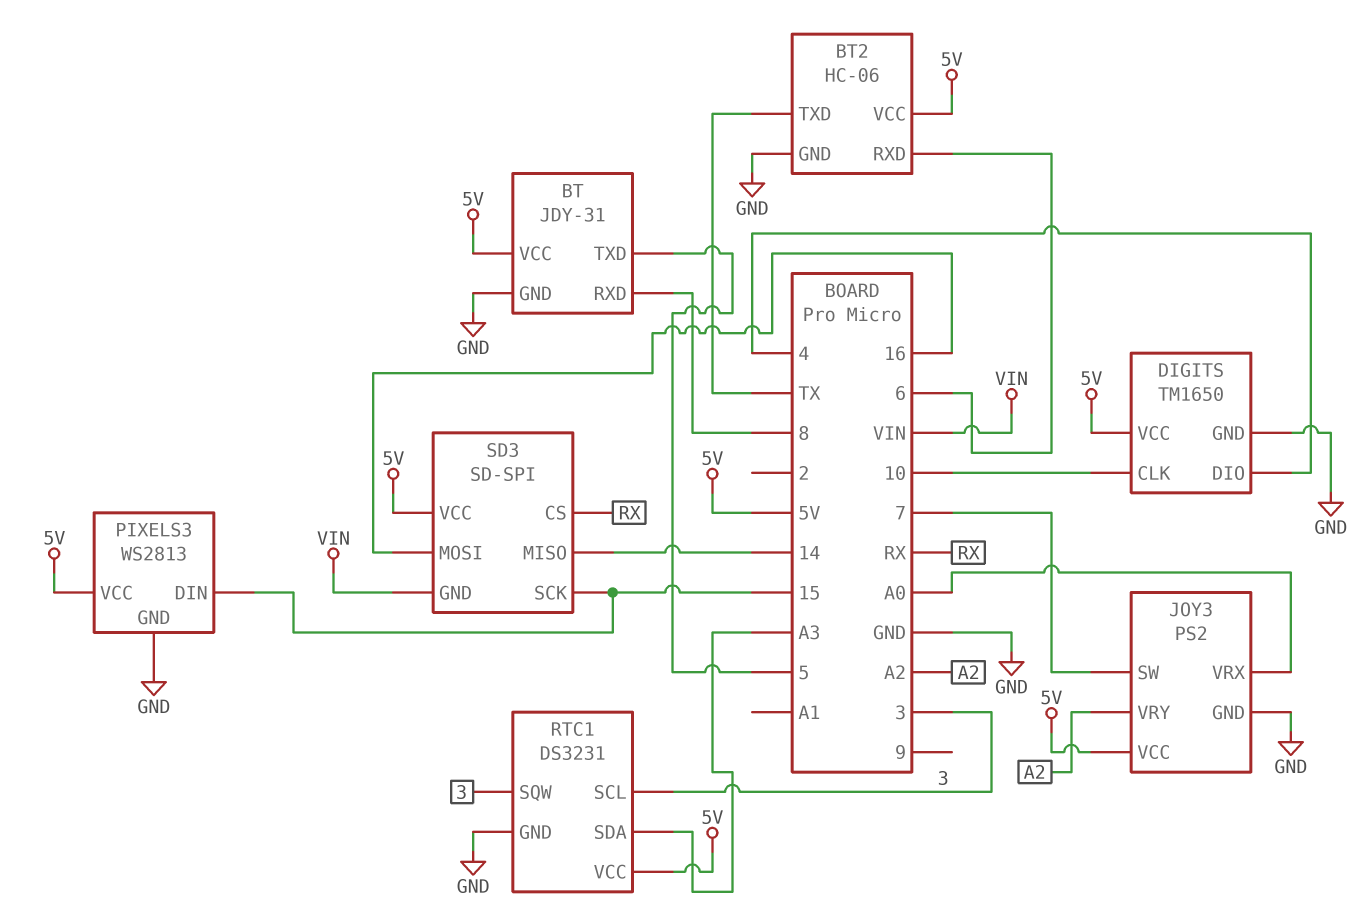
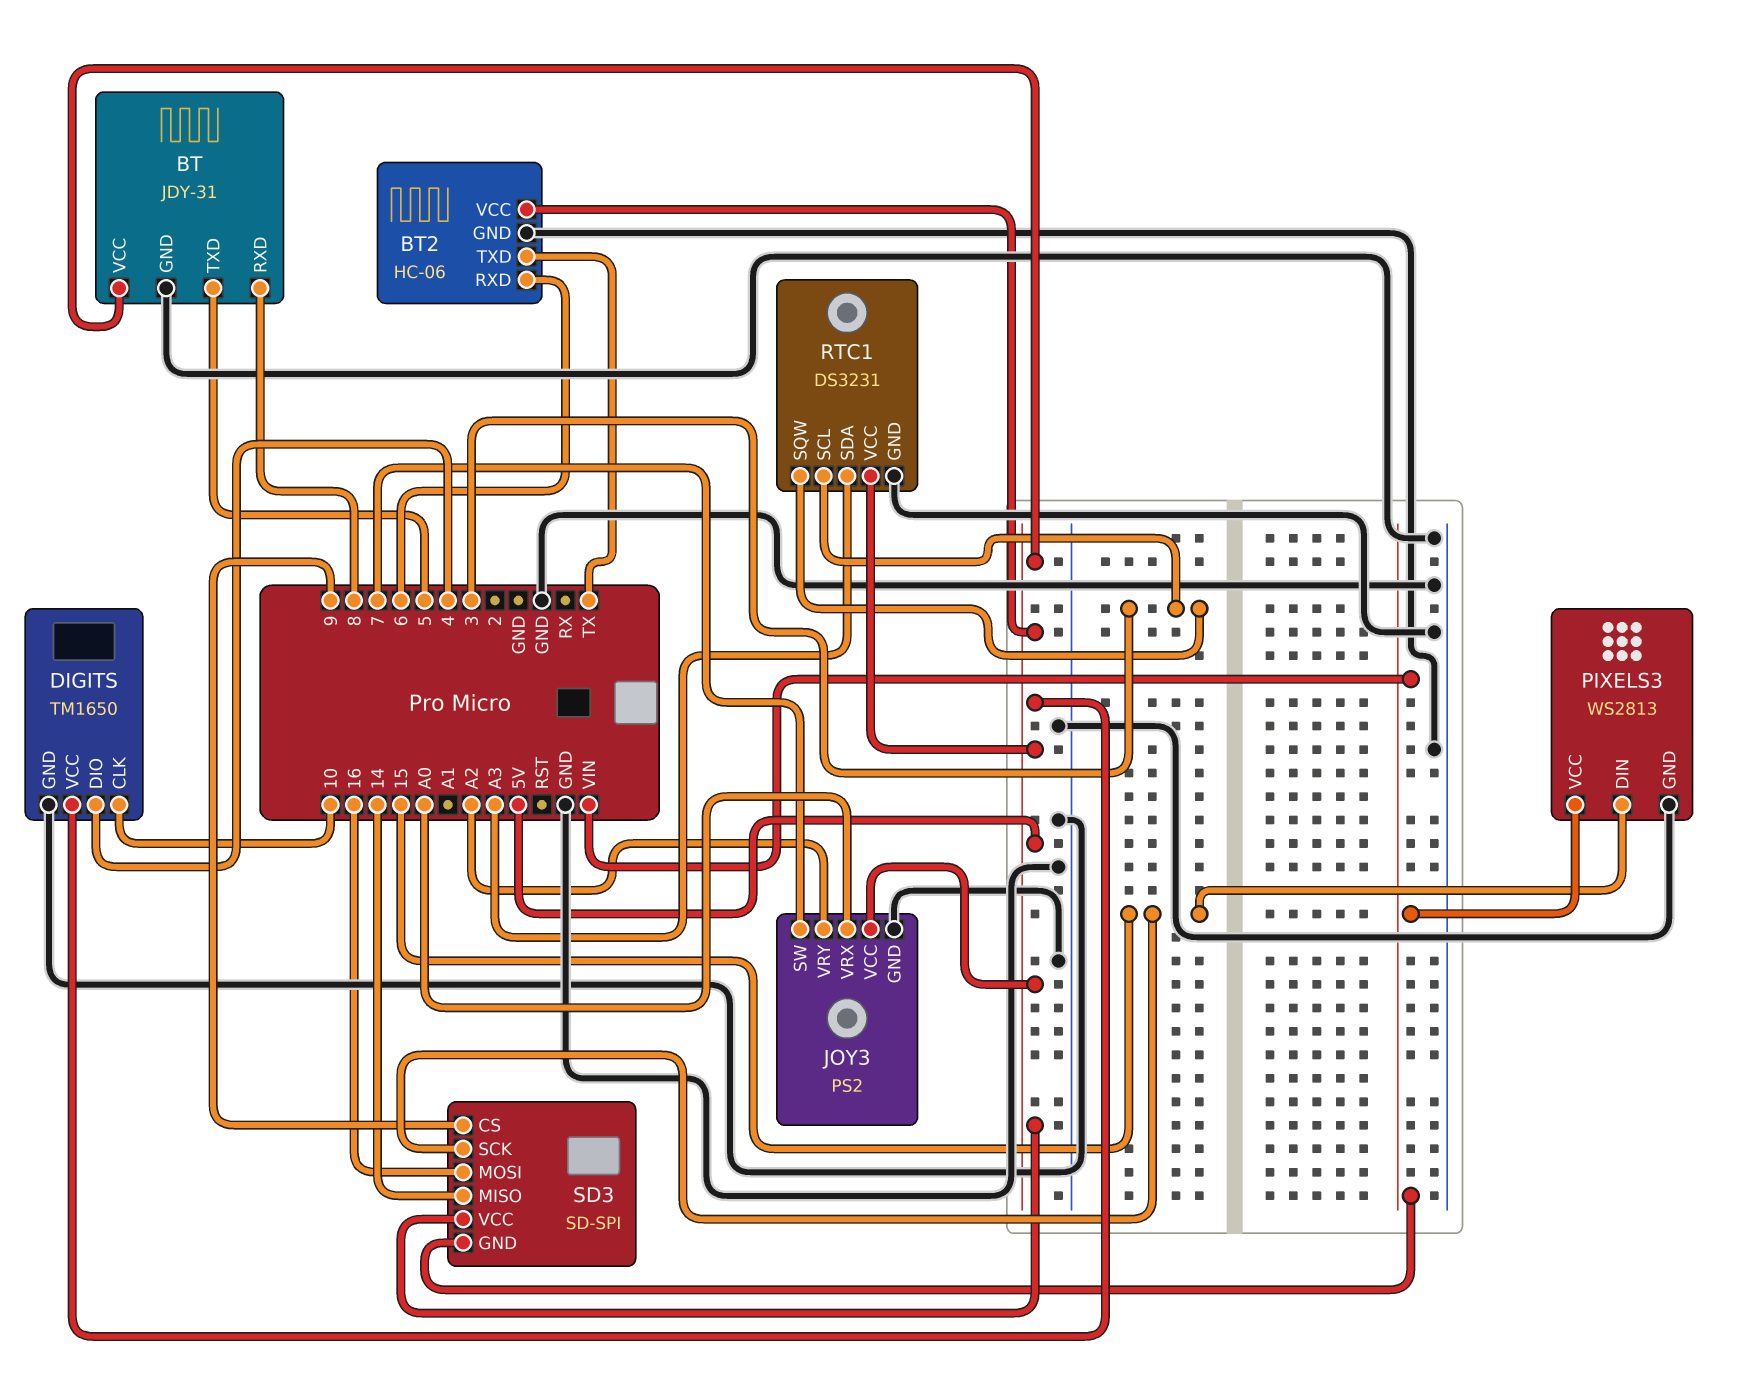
PIXELS3 pin VCC: 5V -> VIN
SD3 pin CS: RX -> 9

